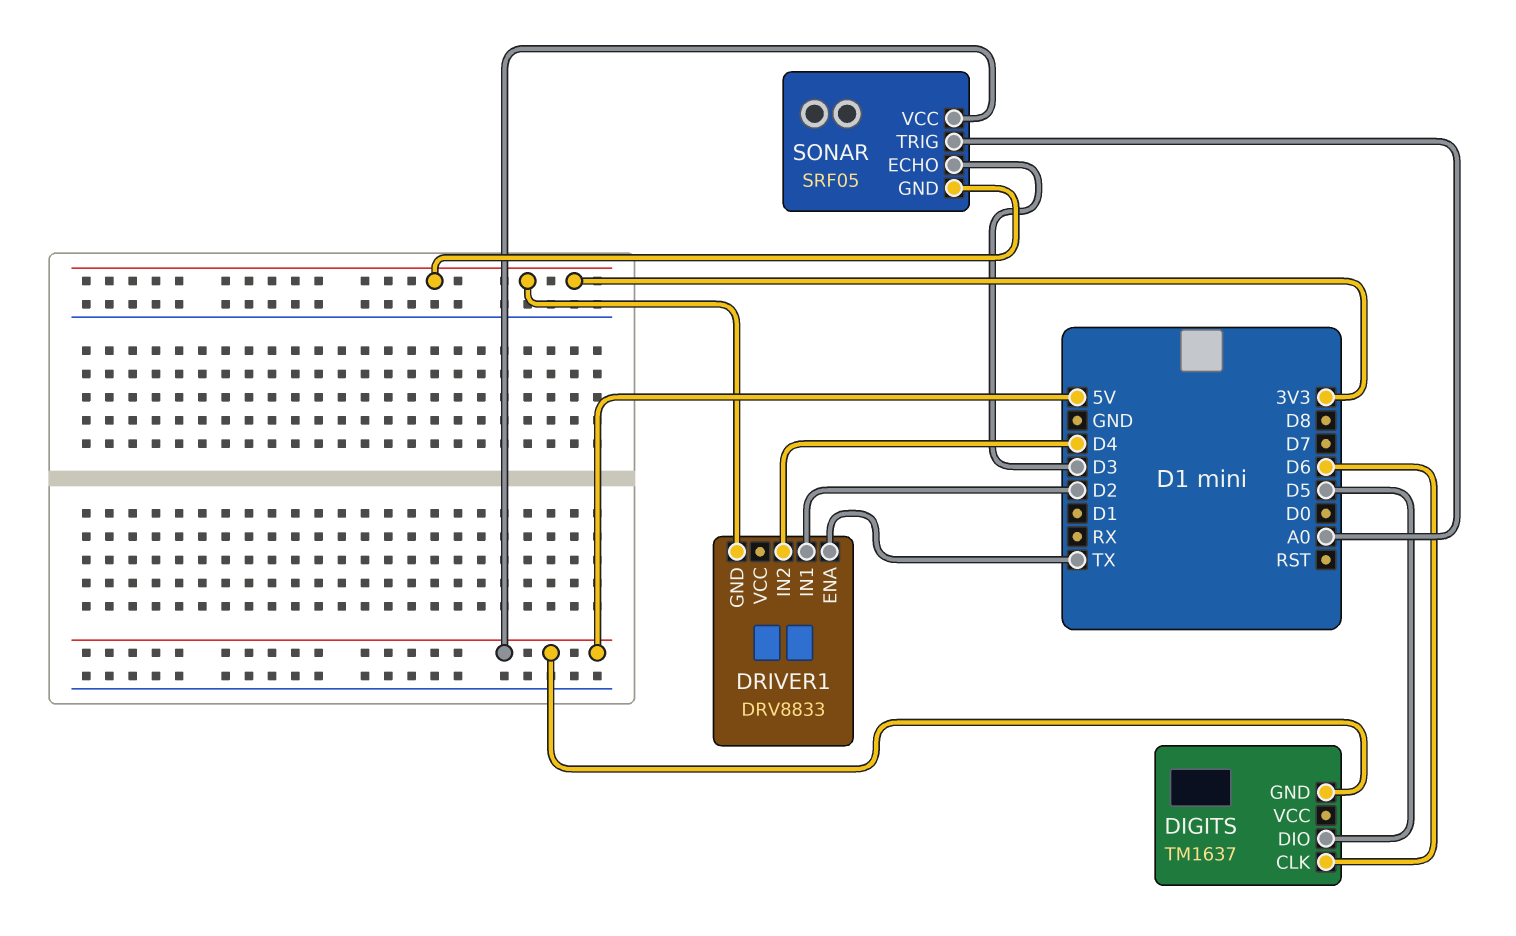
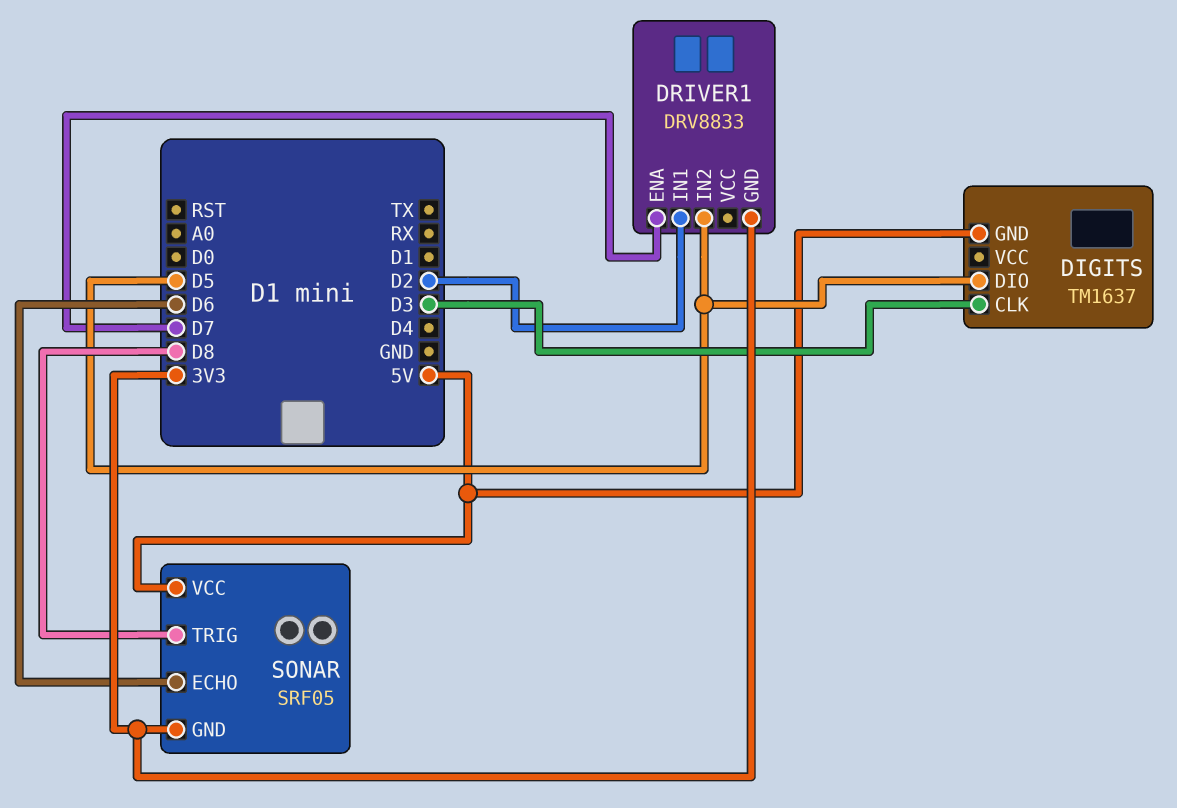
DIGITS pin CLK: D6 -> D3
DRIVER1 pin ENA: TX -> D7
DRIVER1 pin IN2: D4 -> D5
SONAR pin ECHO: D3 -> D6
SONAR pin TRIG: A0 -> D8

